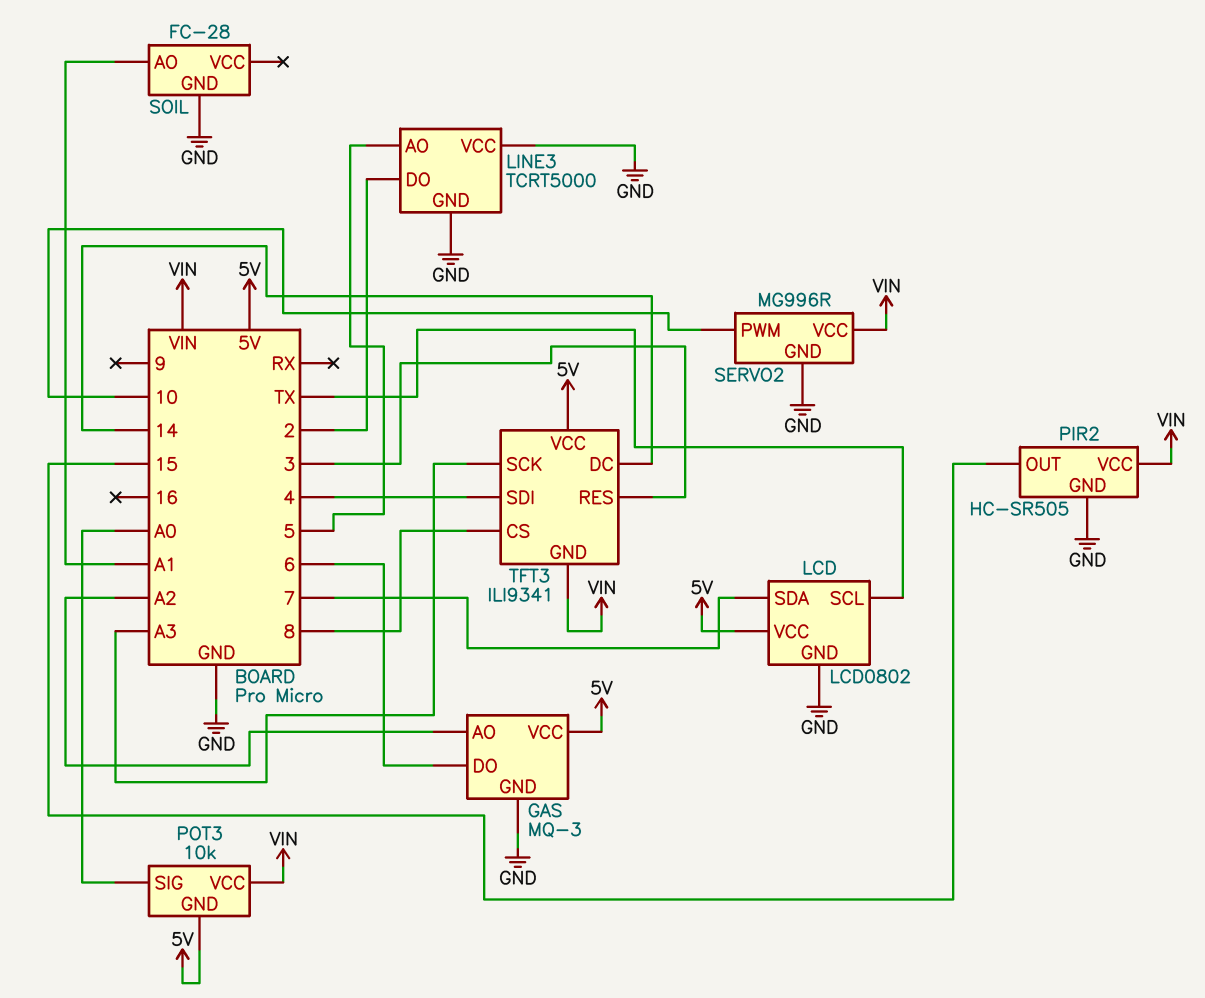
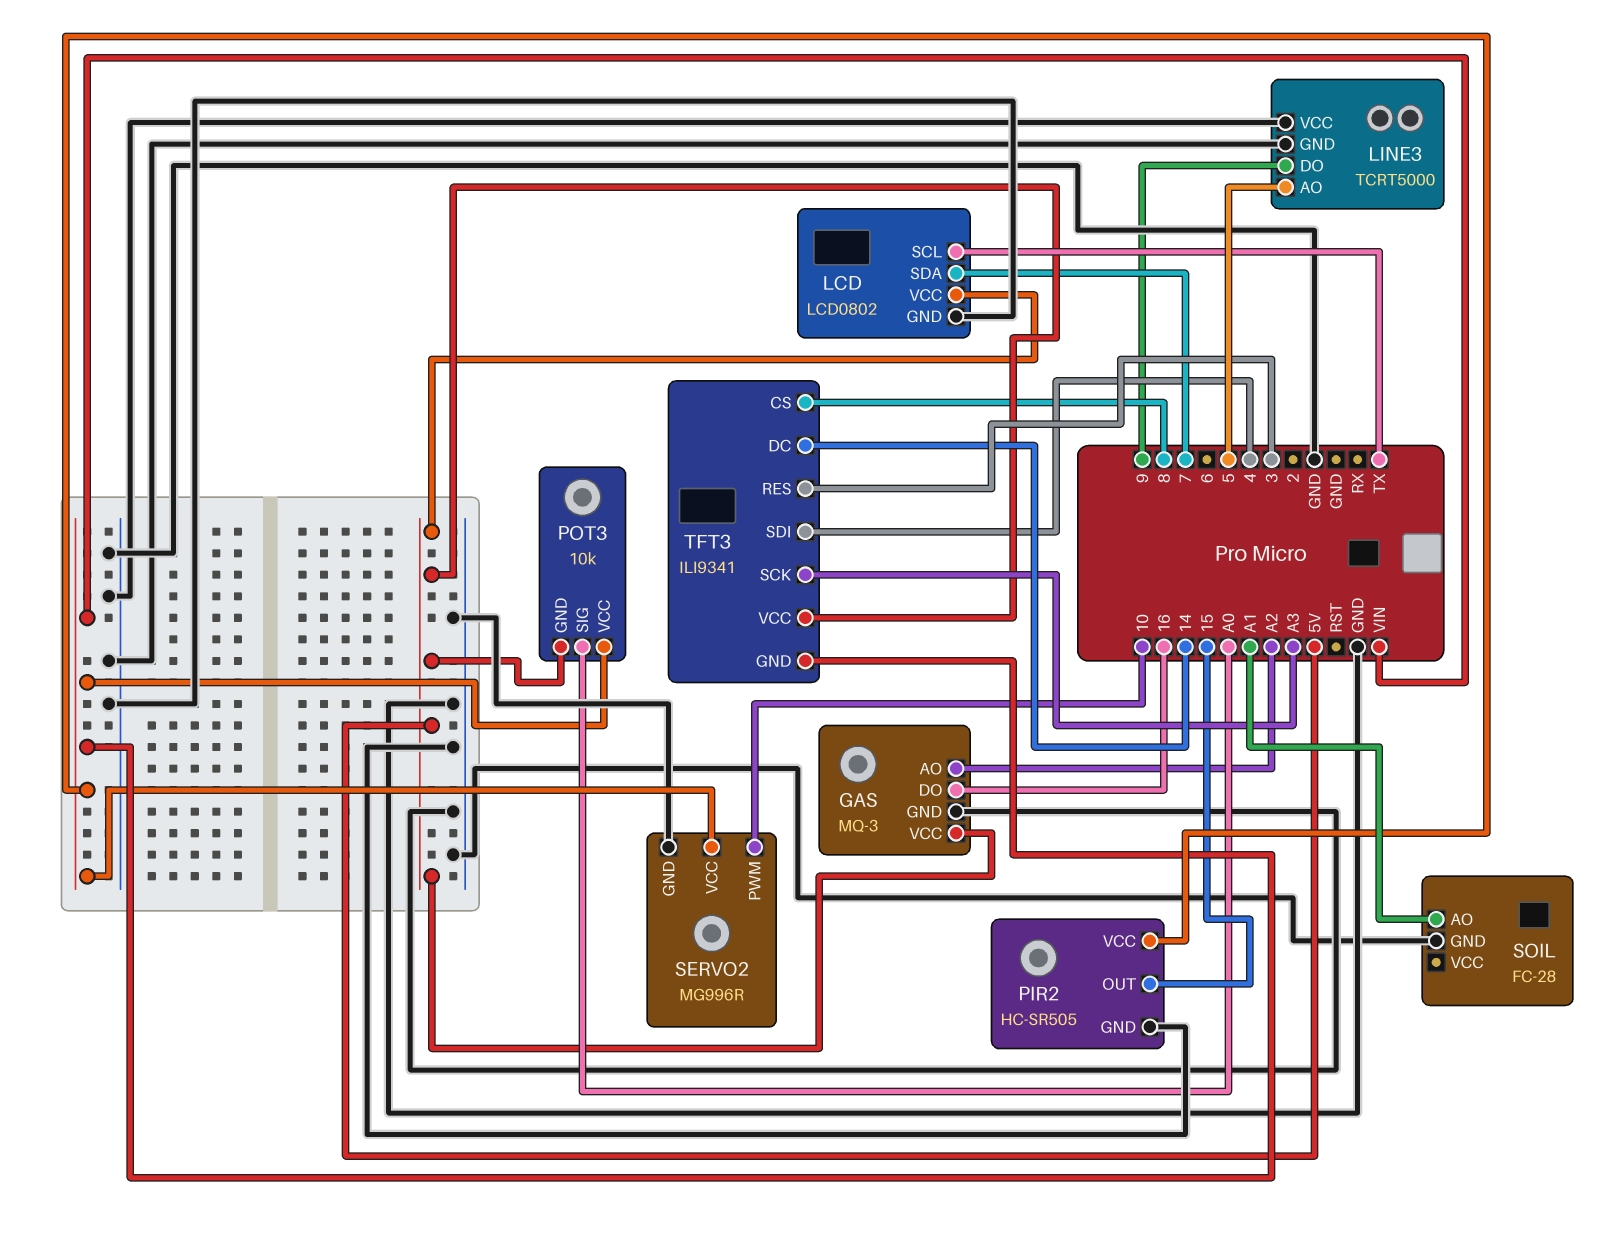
GAS pin DO: 6 -> 16
LINE3 pin DO: 2 -> 9

